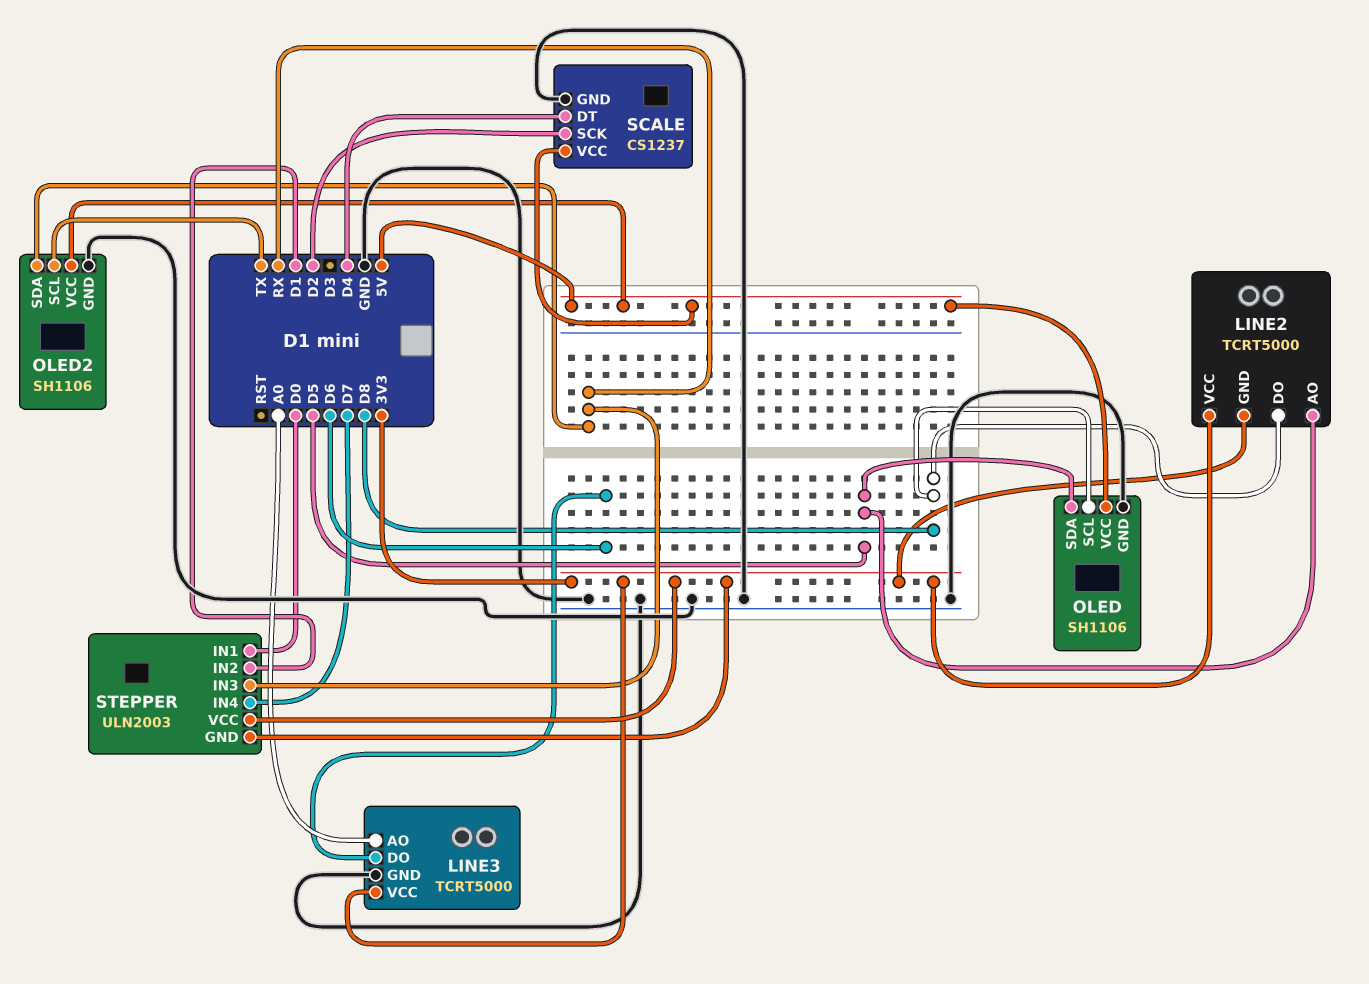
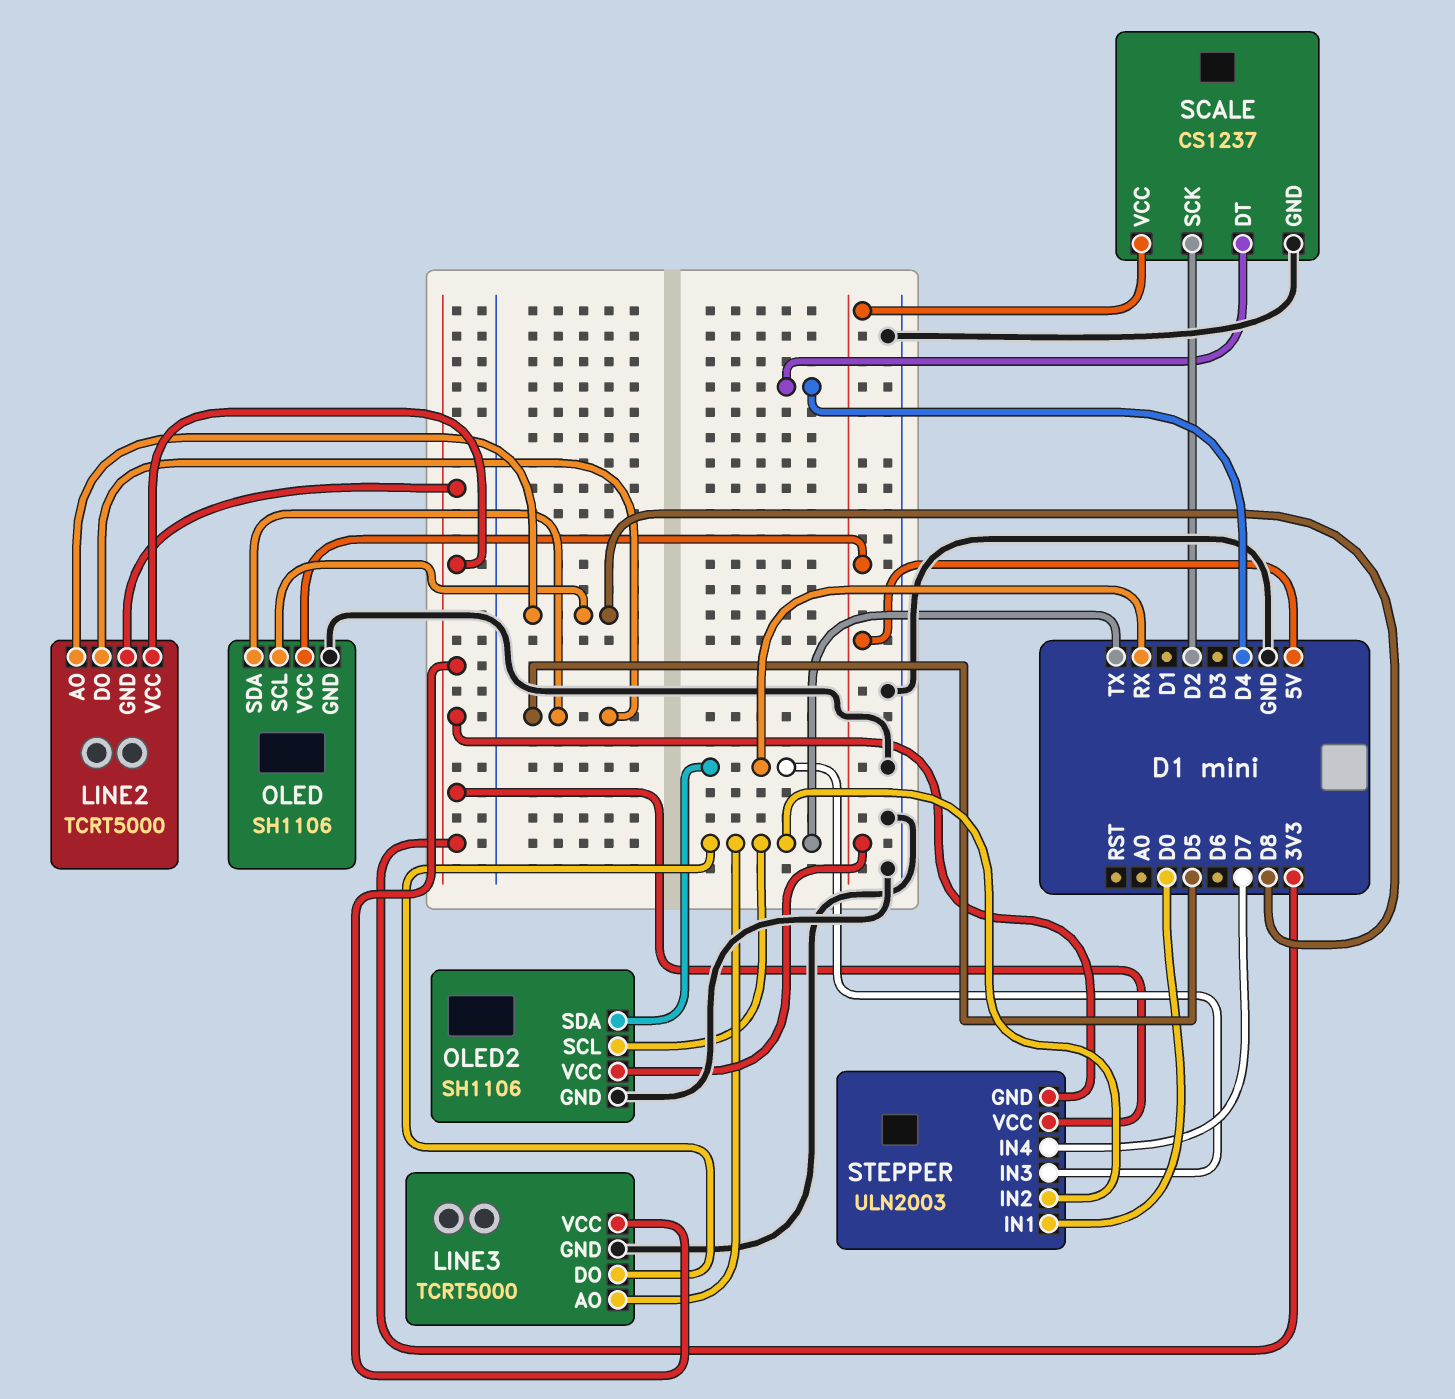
LINE2 pin AO: D5 -> D8
LINE2 pin DO: D8 -> D5
LINE3 pin AO: A0 -> TX
LINE3 pin DO: D6 -> TX
STEPPER pin IN2: D1 -> TX

